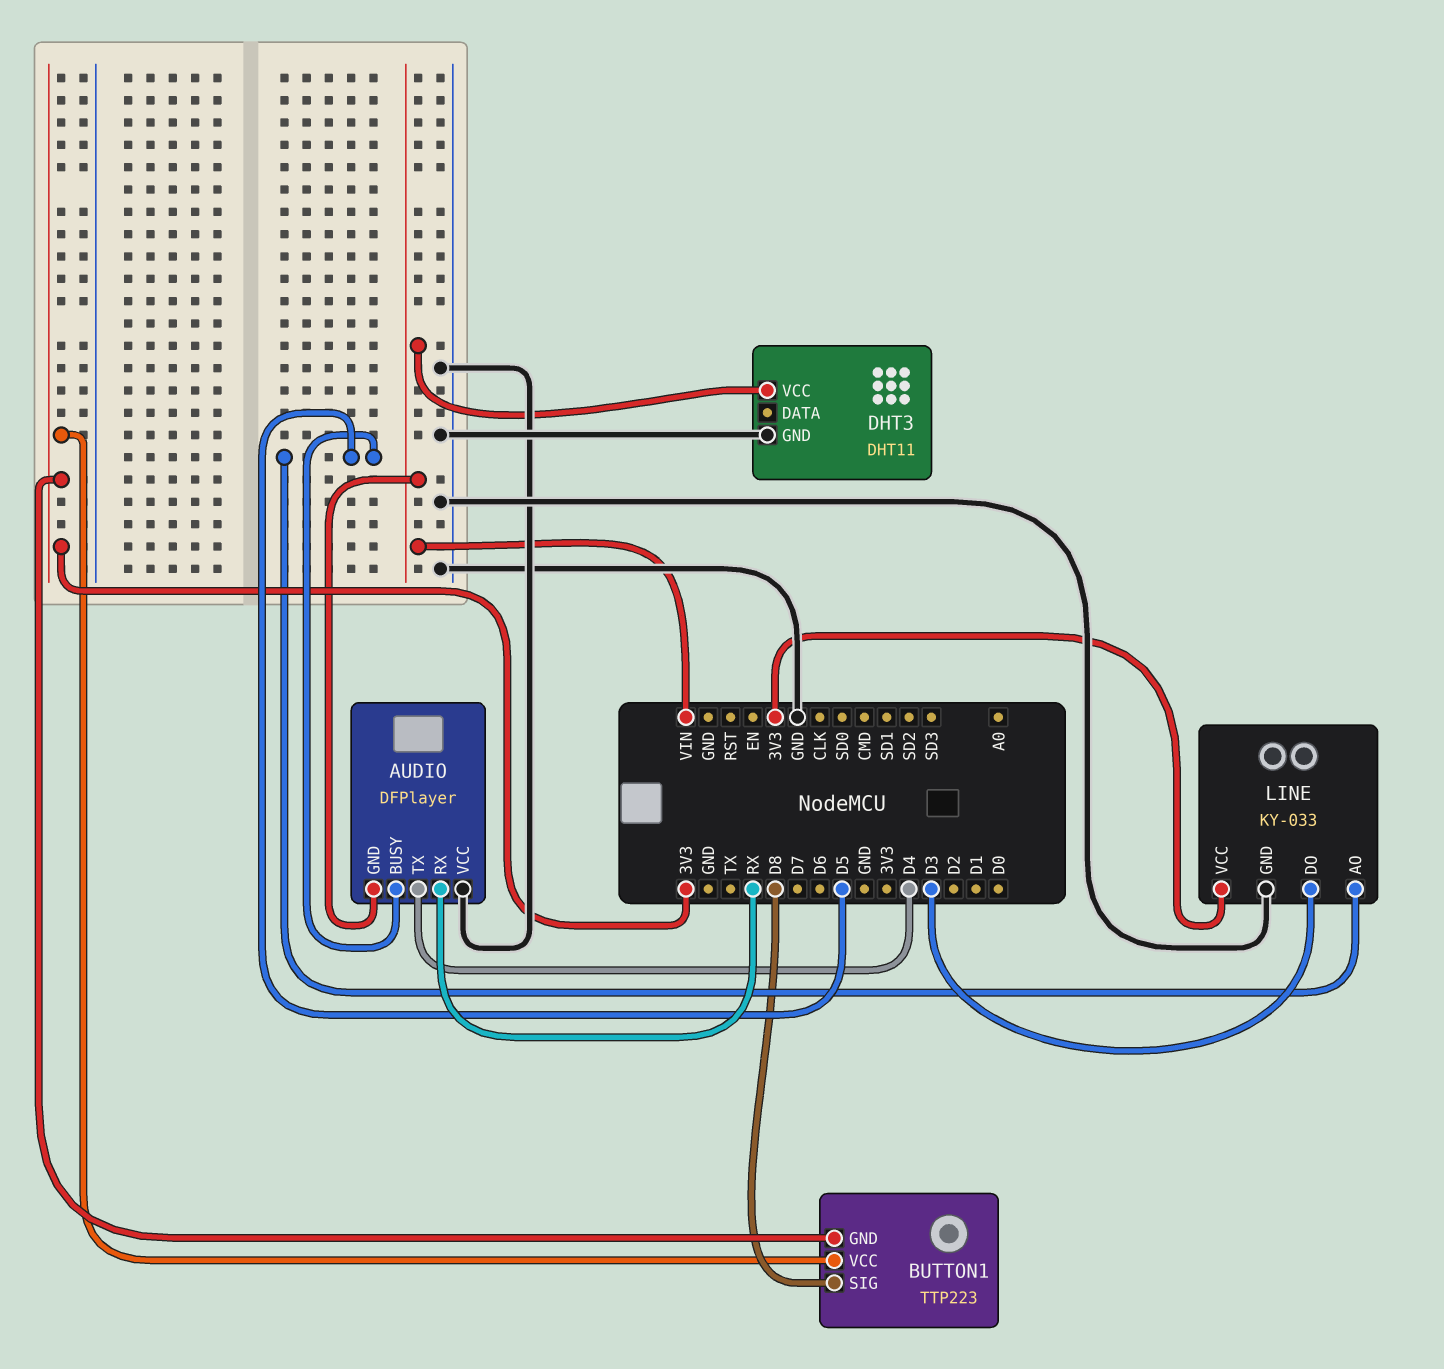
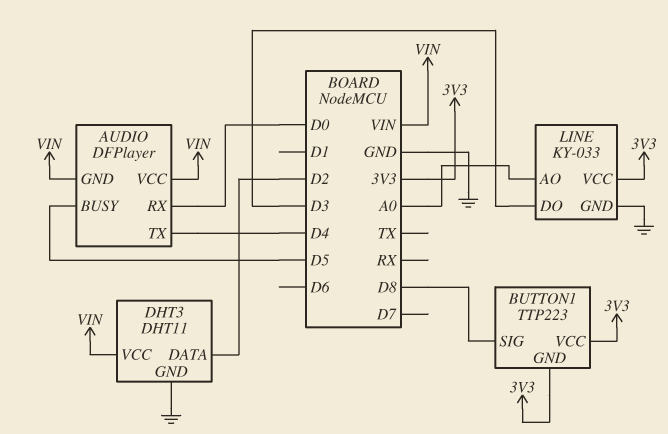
AUDIO pin RX: RX -> D0
AUDIO pin VCC: GND -> VIN
DHT3 pin DATA: none -> D2
LINE pin AO: D5 -> A0

